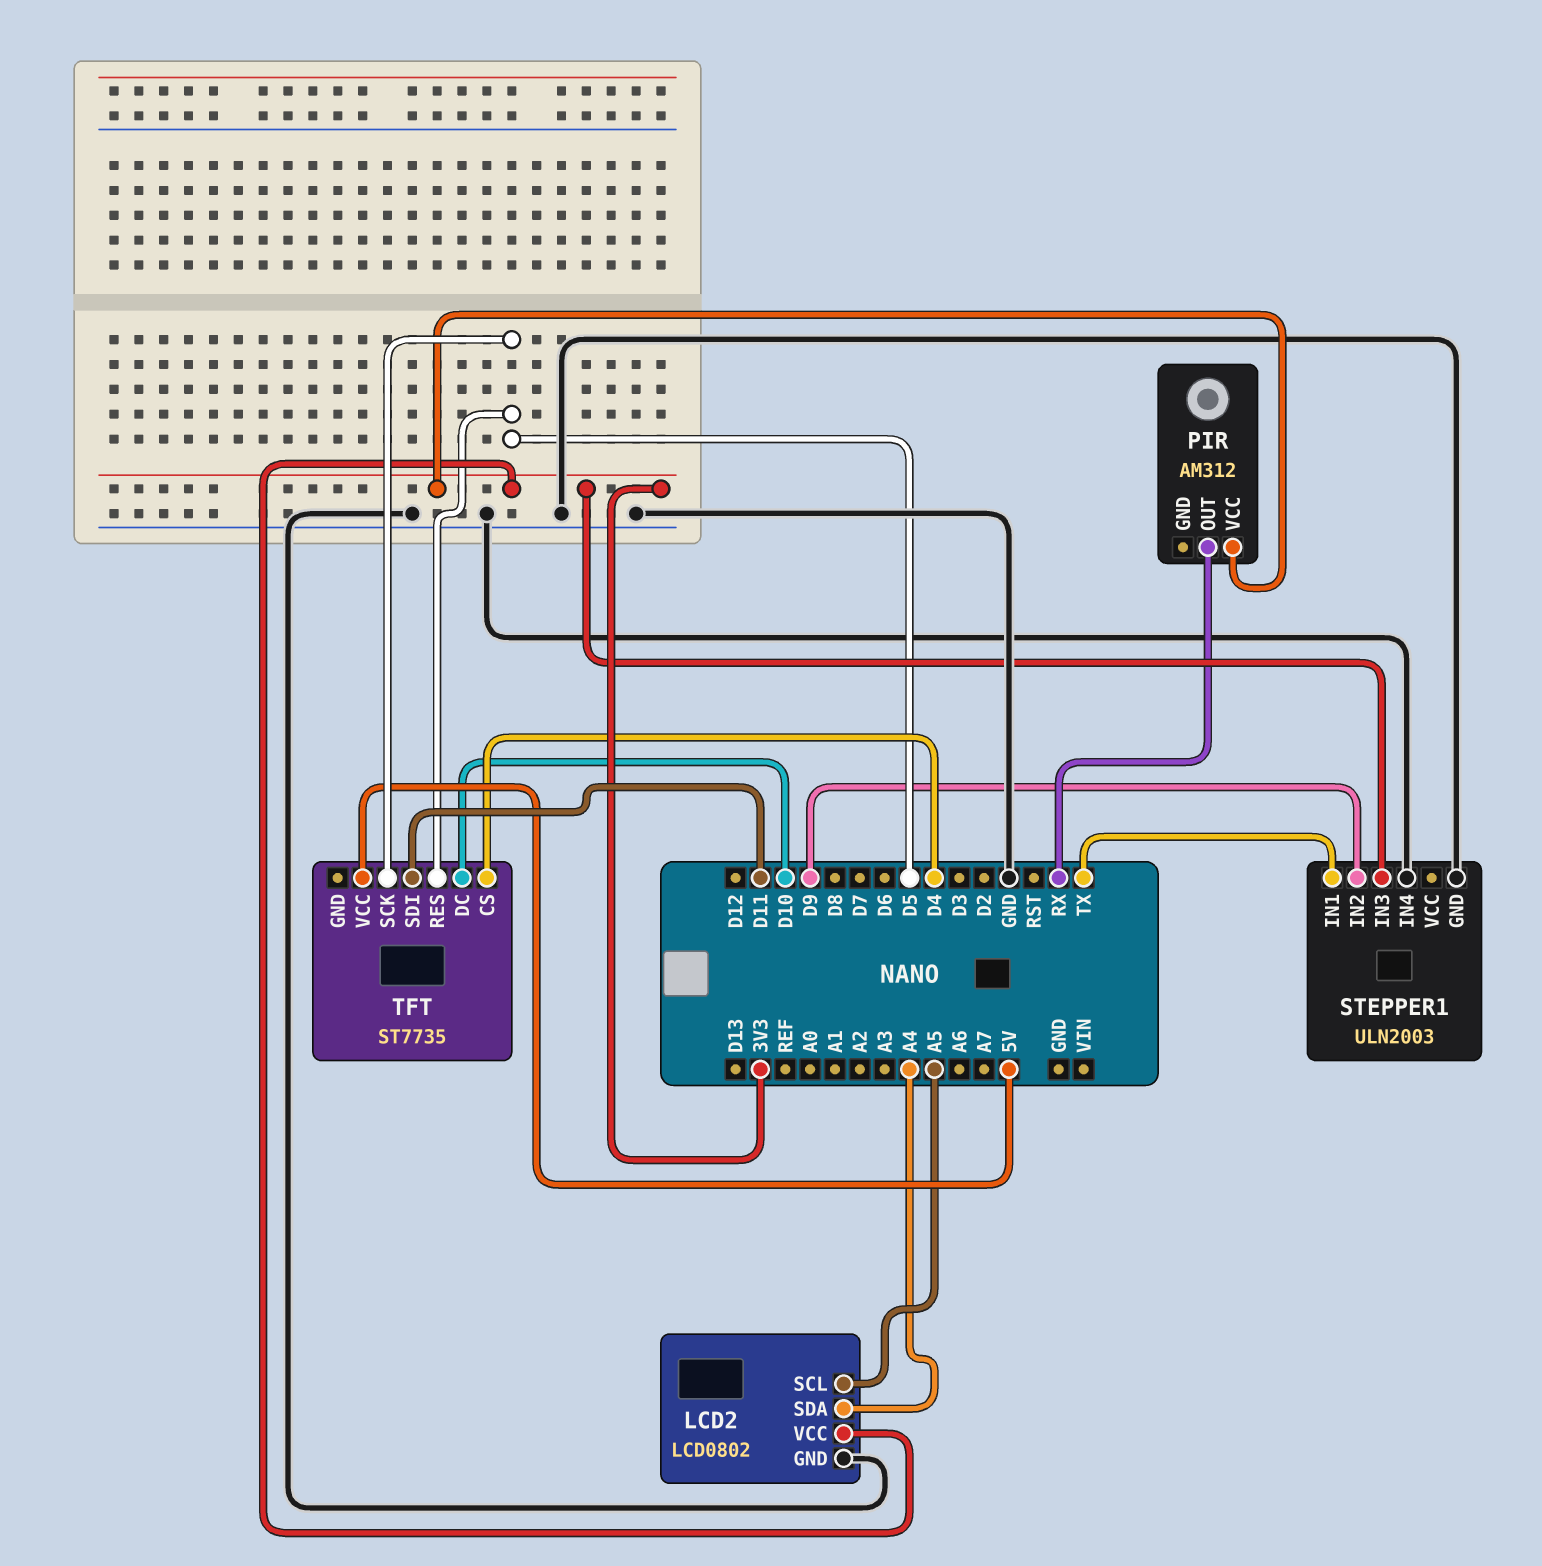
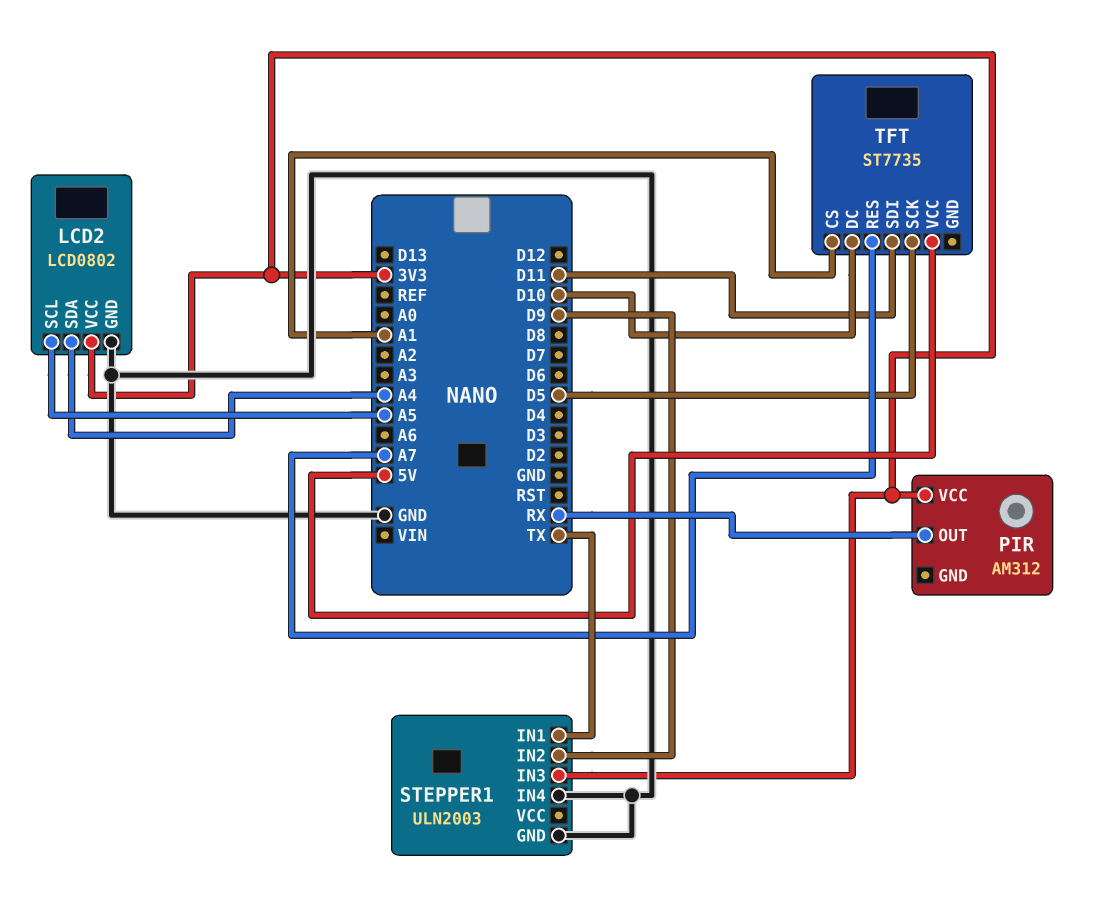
TFT pin CS: D4 -> A1
TFT pin RES: D5 -> A7

